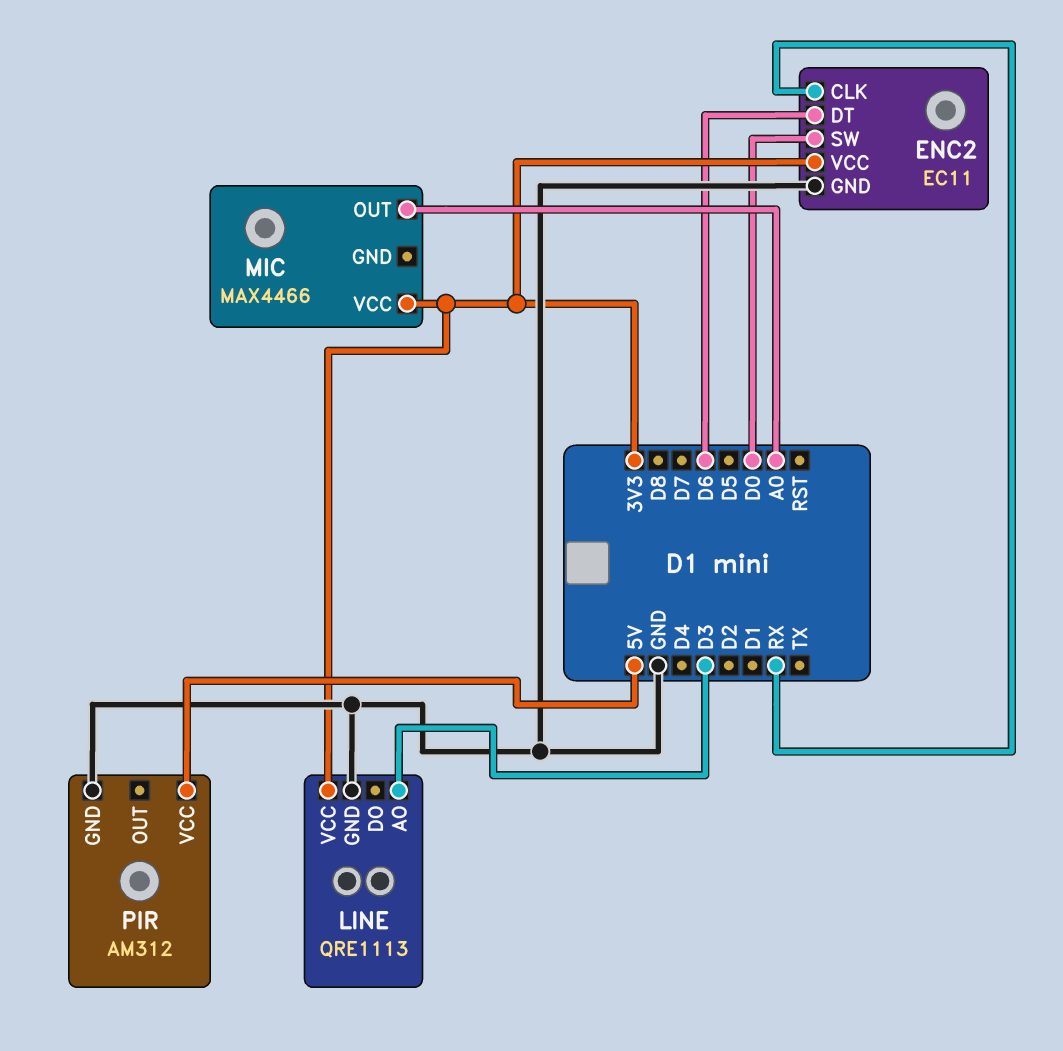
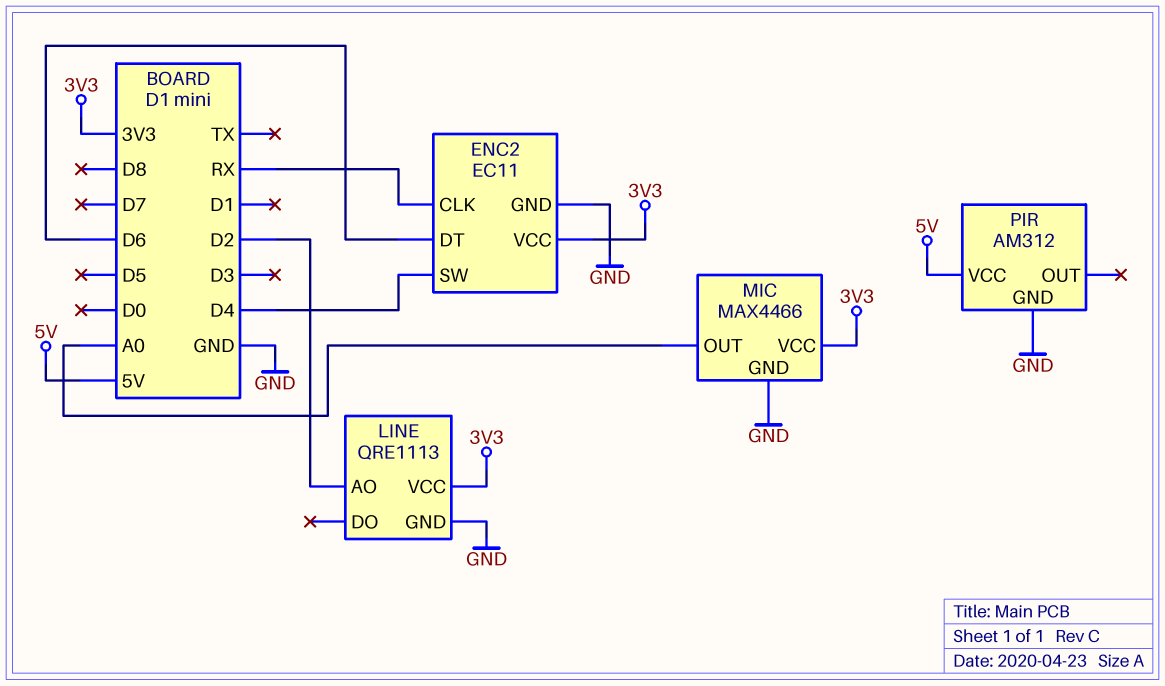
ENC2 pin SW: D0 -> D4
LINE pin AO: D3 -> D2
MIC pin GND: none -> GND

